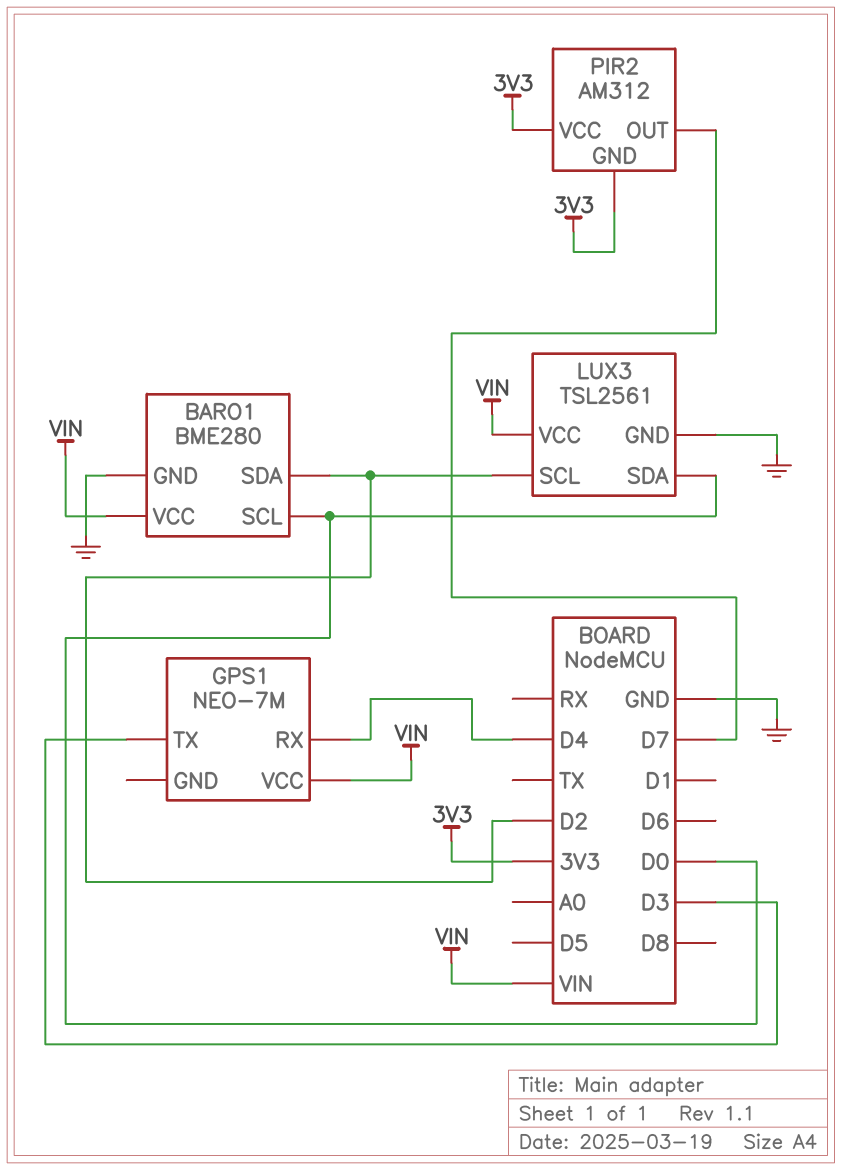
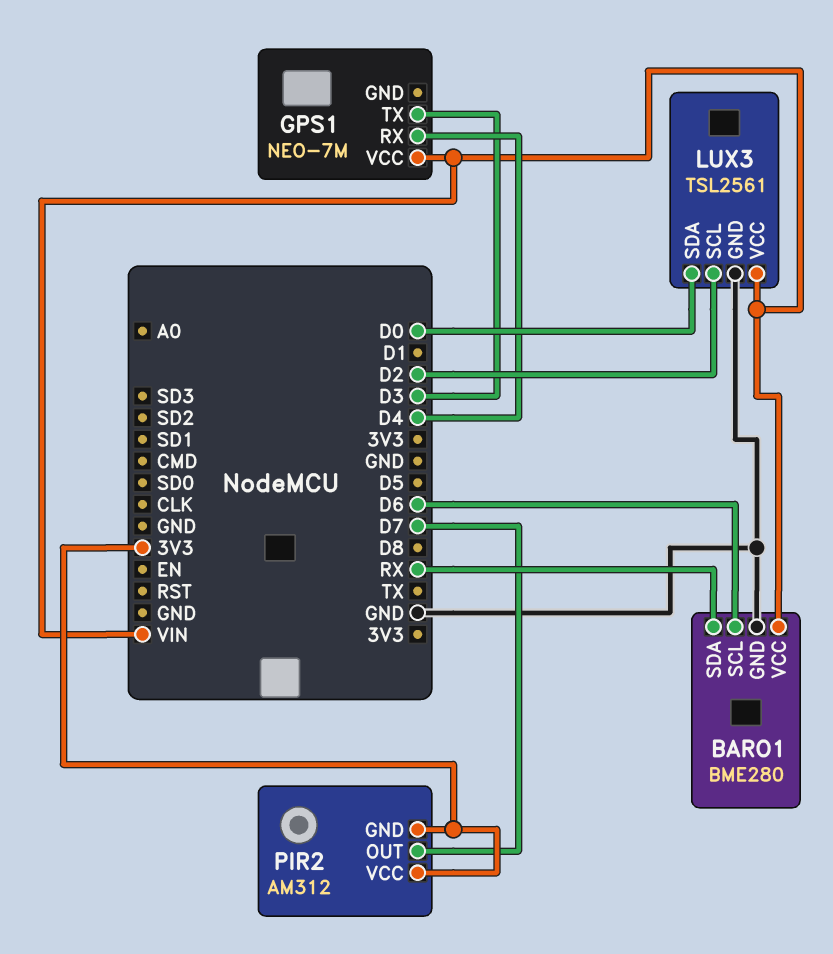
BARO1 pin SCL: D0 -> D6
BARO1 pin SDA: D2 -> RX

